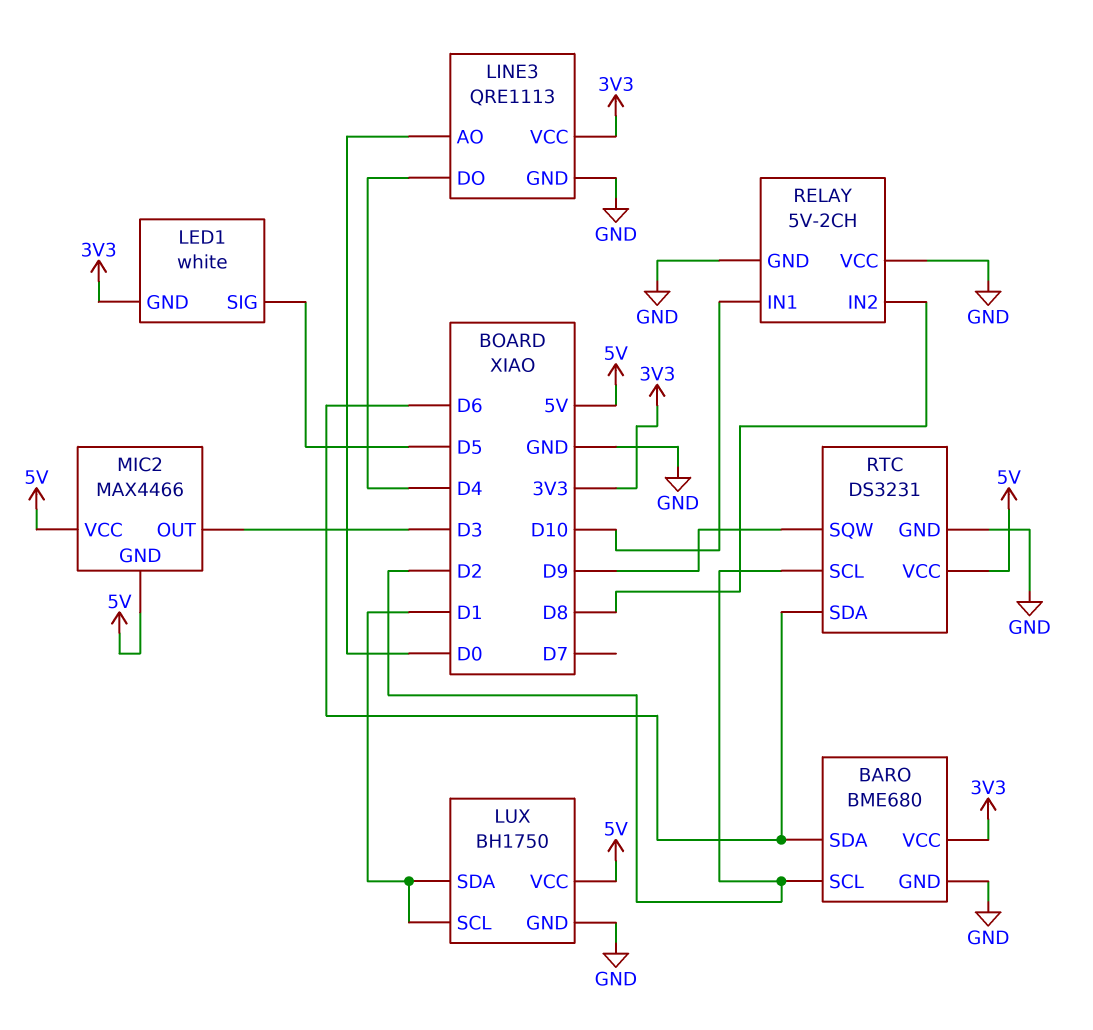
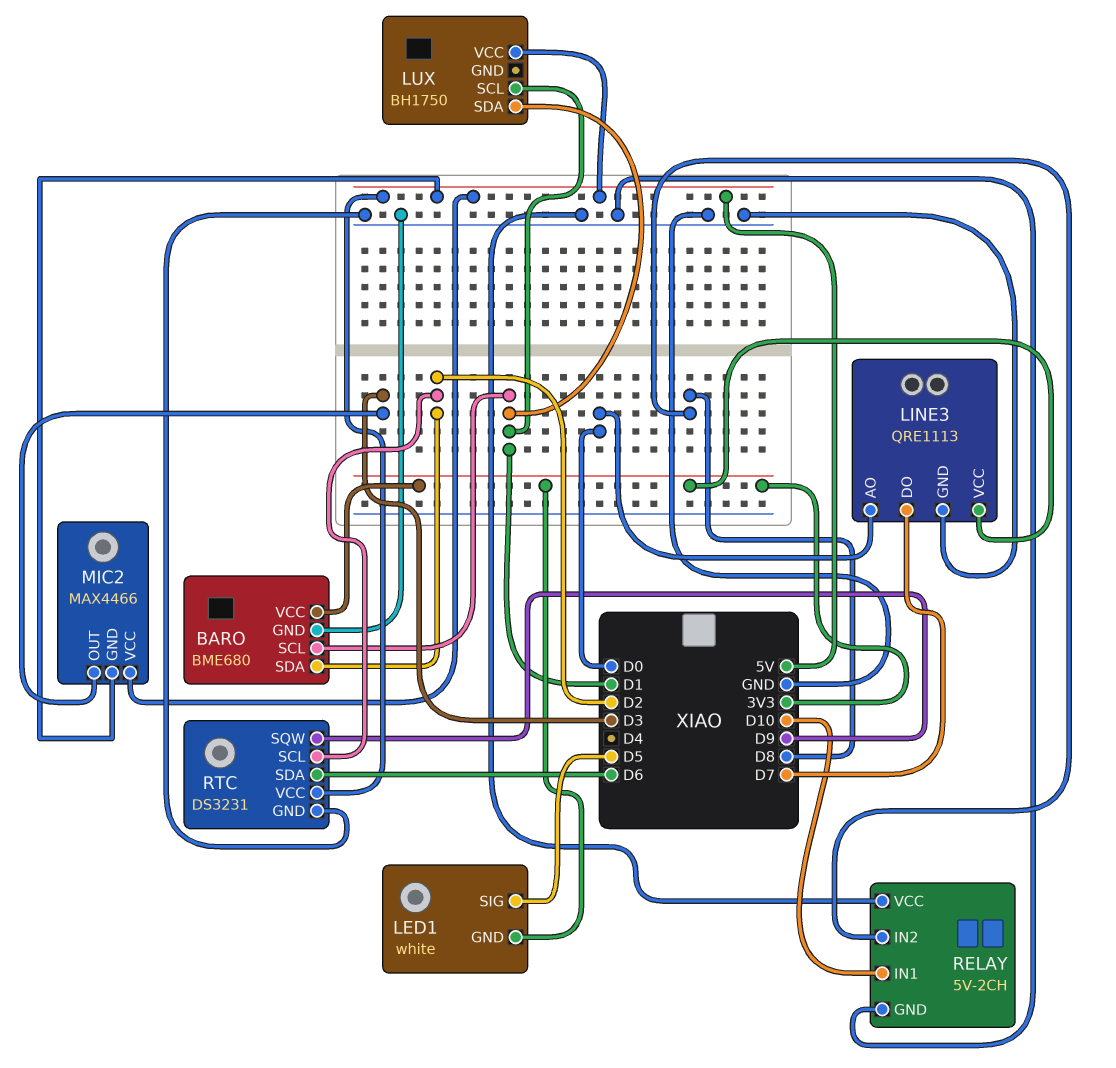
BARO pin SCL: D2 -> D1
BARO pin SDA: D6 -> D2
LINE3 pin DO: D4 -> D7
LUX pin GND: GND -> none

